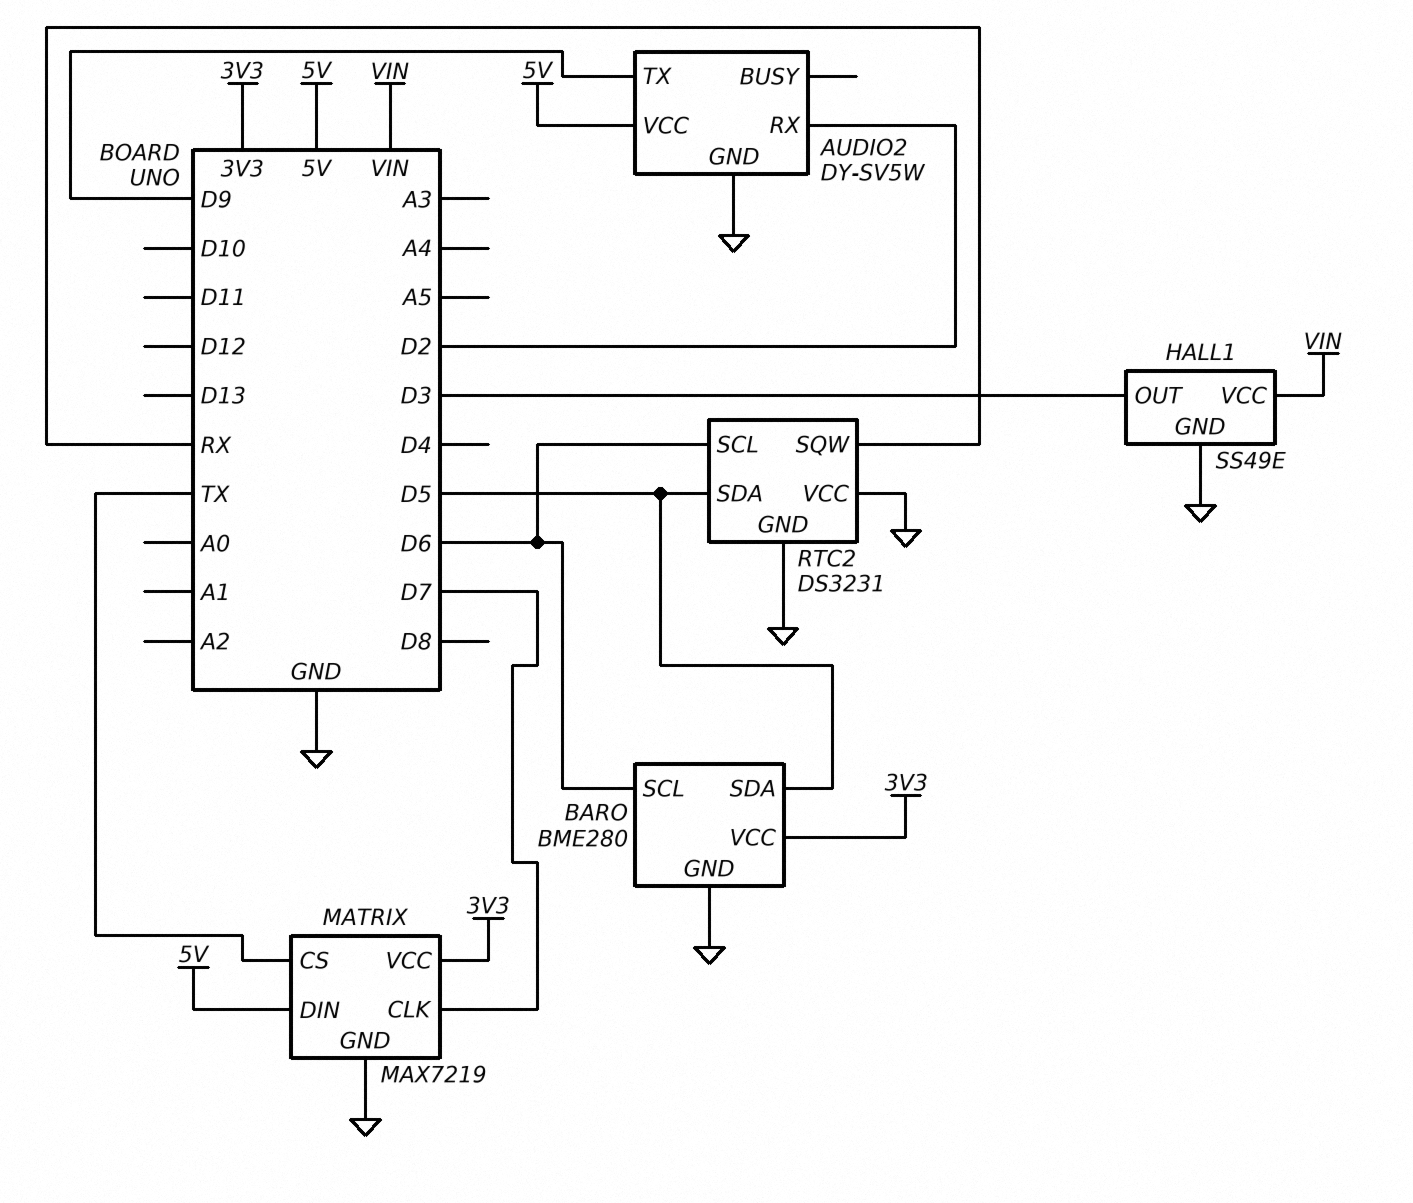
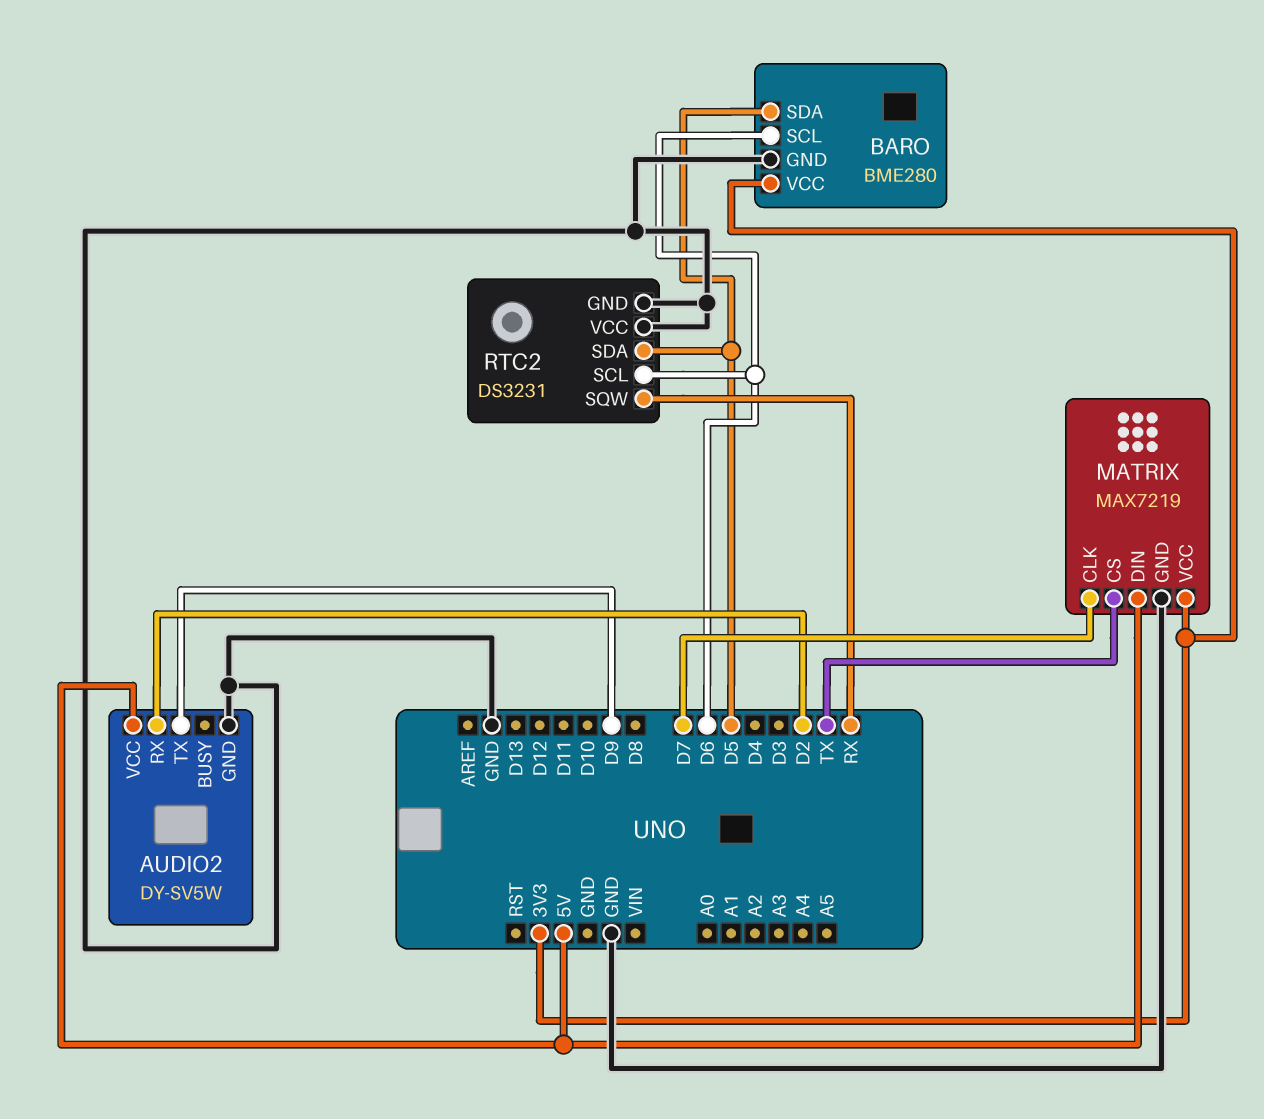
HALL1: SS49E -> none
HALL1 pin GND: GND -> none
HALL1 pin OUT: D3 -> none
HALL1 pin VCC: VIN -> none

